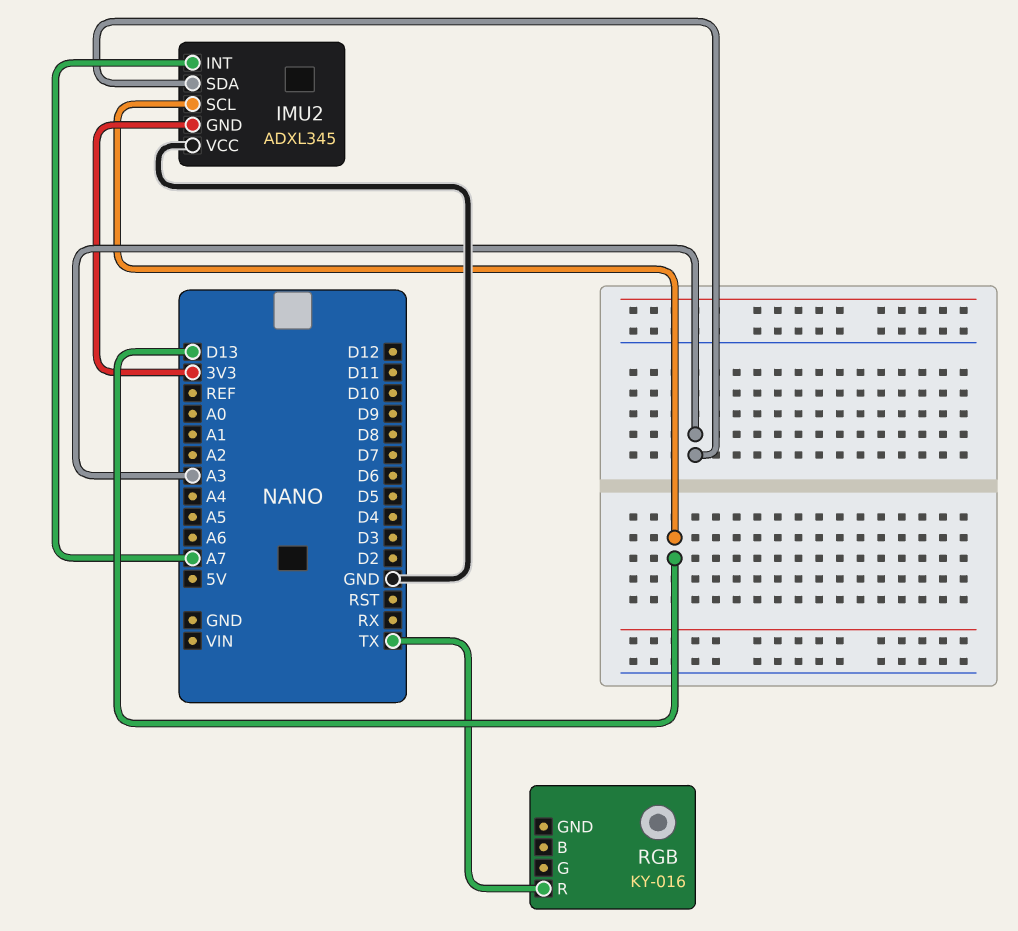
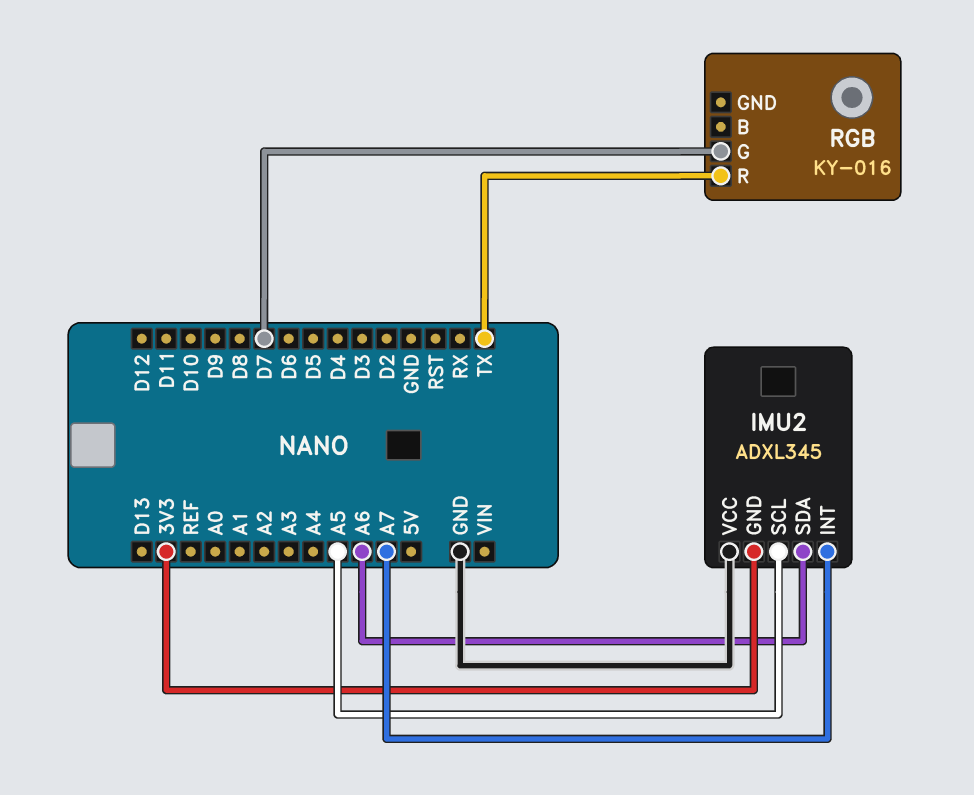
IMU2 pin SCL: D13 -> A5
IMU2 pin SDA: A3 -> A6
RGB pin G: none -> D7

